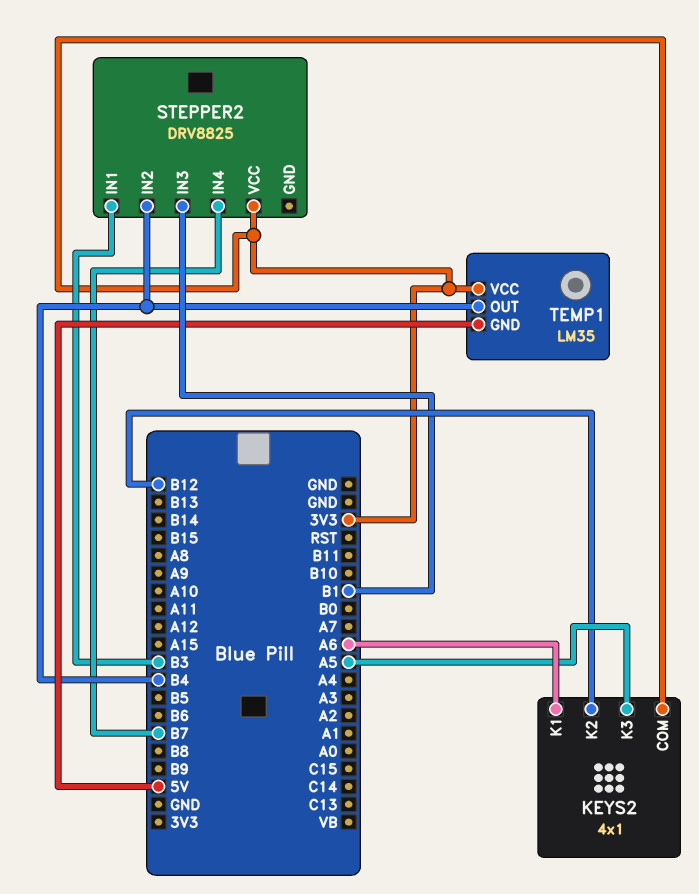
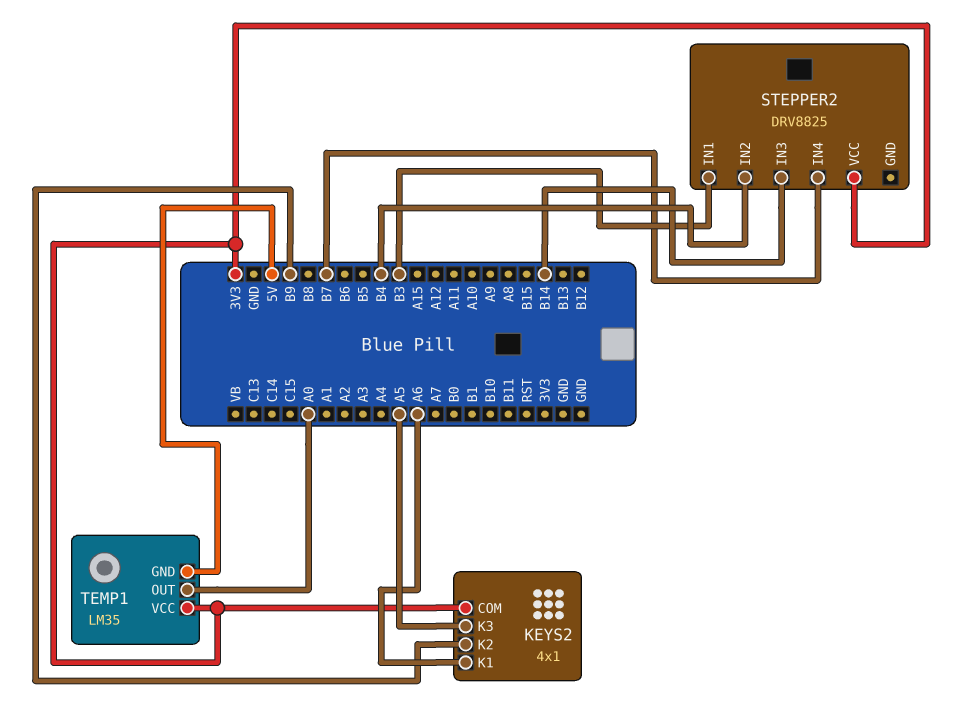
KEYS2 pin K2: B12 -> B9
STEPPER2 pin IN3: B1 -> B14
TEMP1 pin OUT: B4 -> A0

